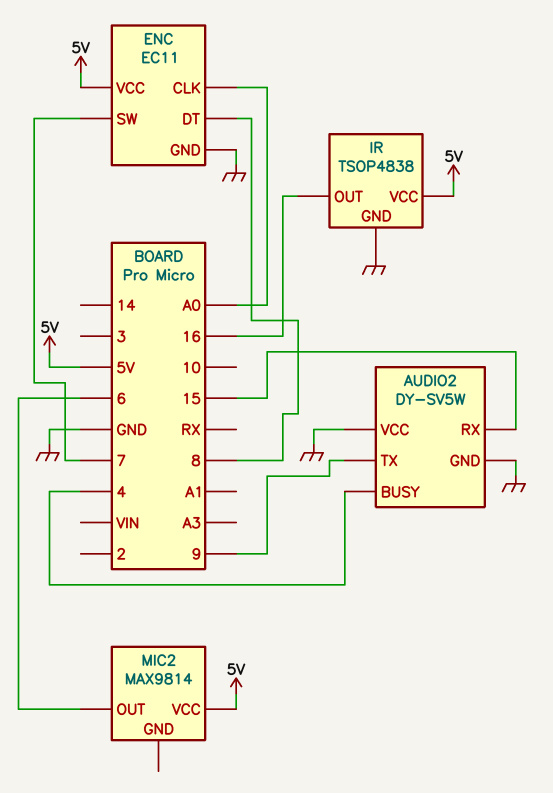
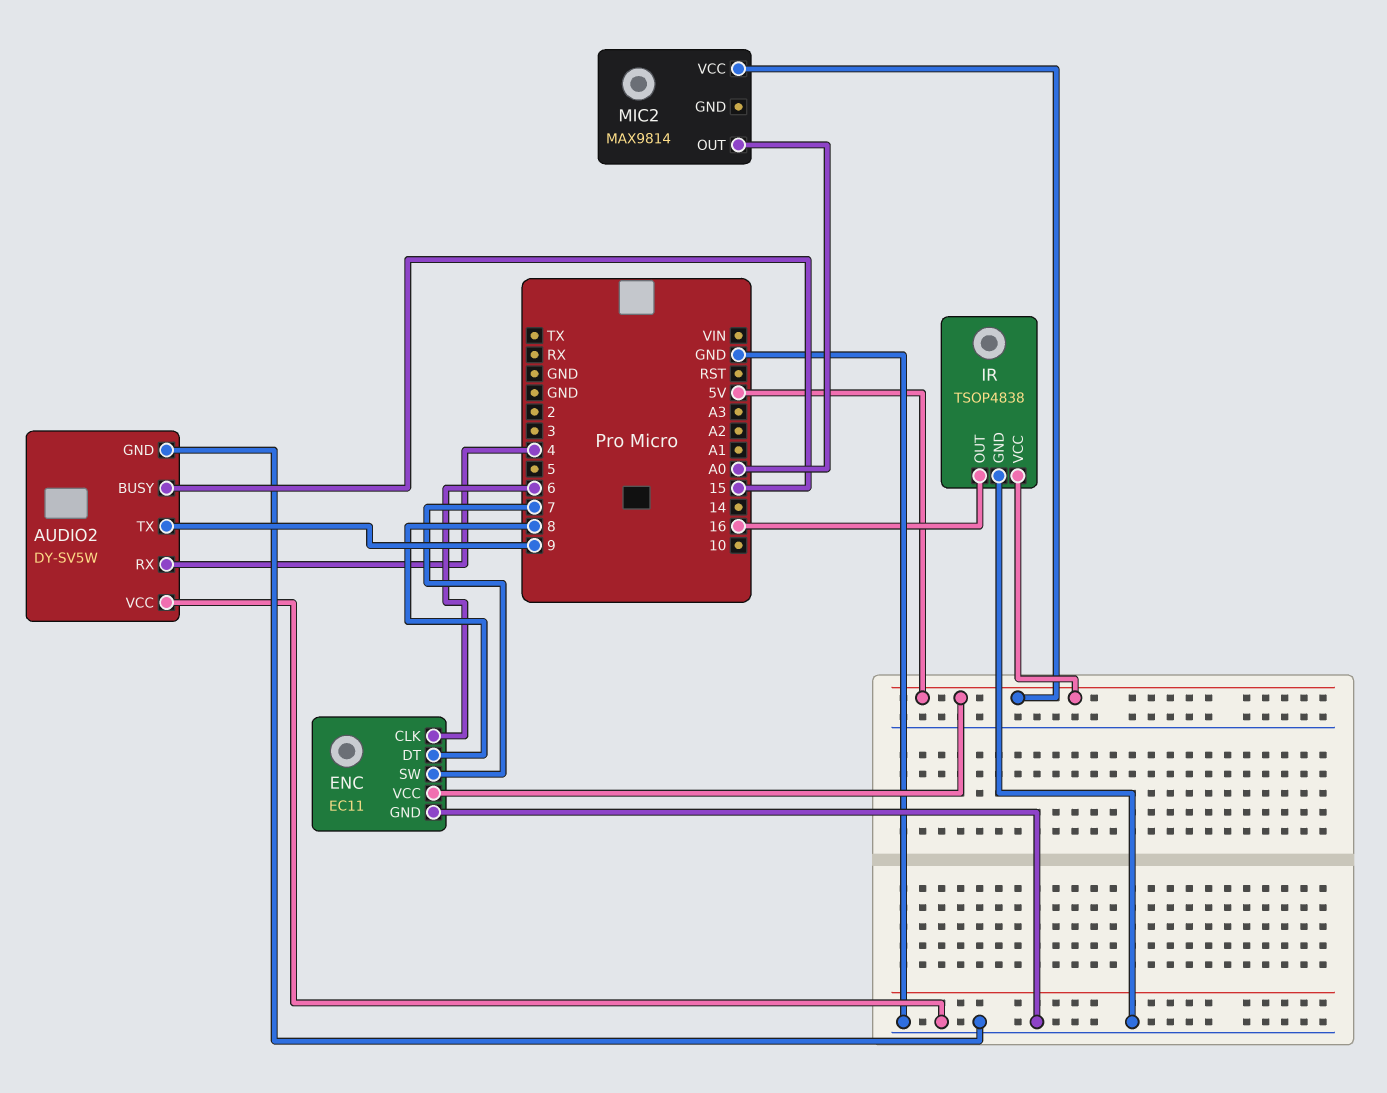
AUDIO2 pin BUSY: 4 -> 15
AUDIO2 pin RX: 15 -> 4
ENC pin CLK: A0 -> 6
MIC2 pin OUT: 6 -> A0

